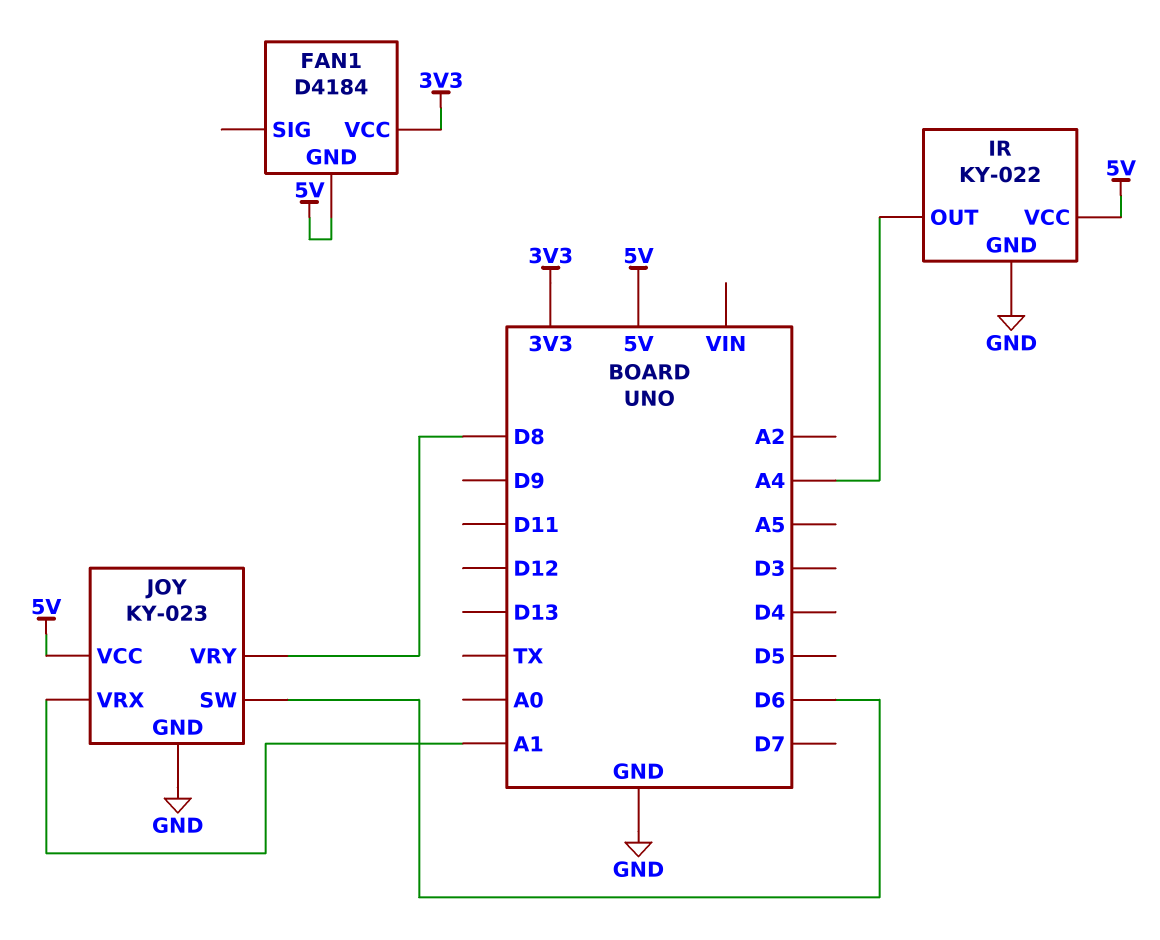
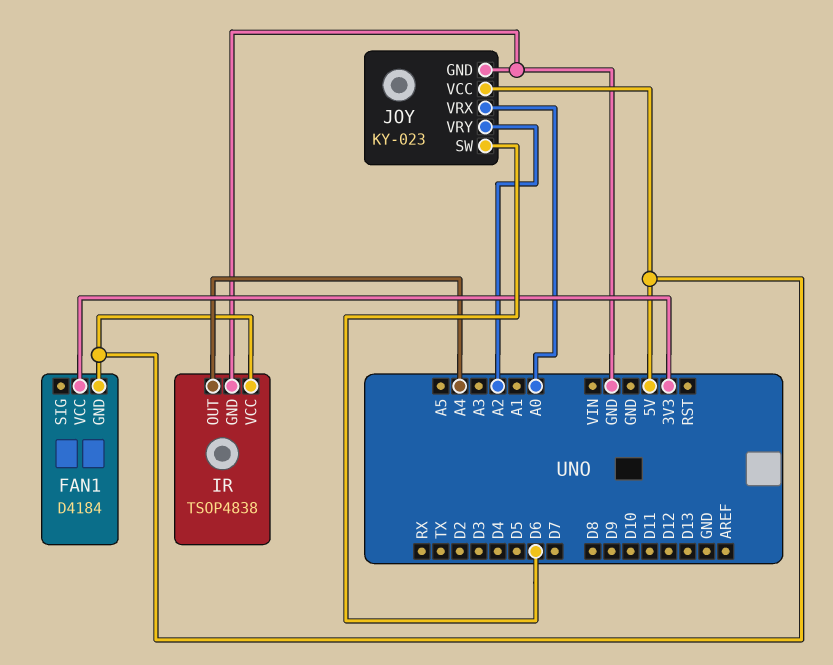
IR: KY-022 -> TSOP4838
JOY pin VRX: A1 -> A0
JOY pin VRY: D8 -> A2

